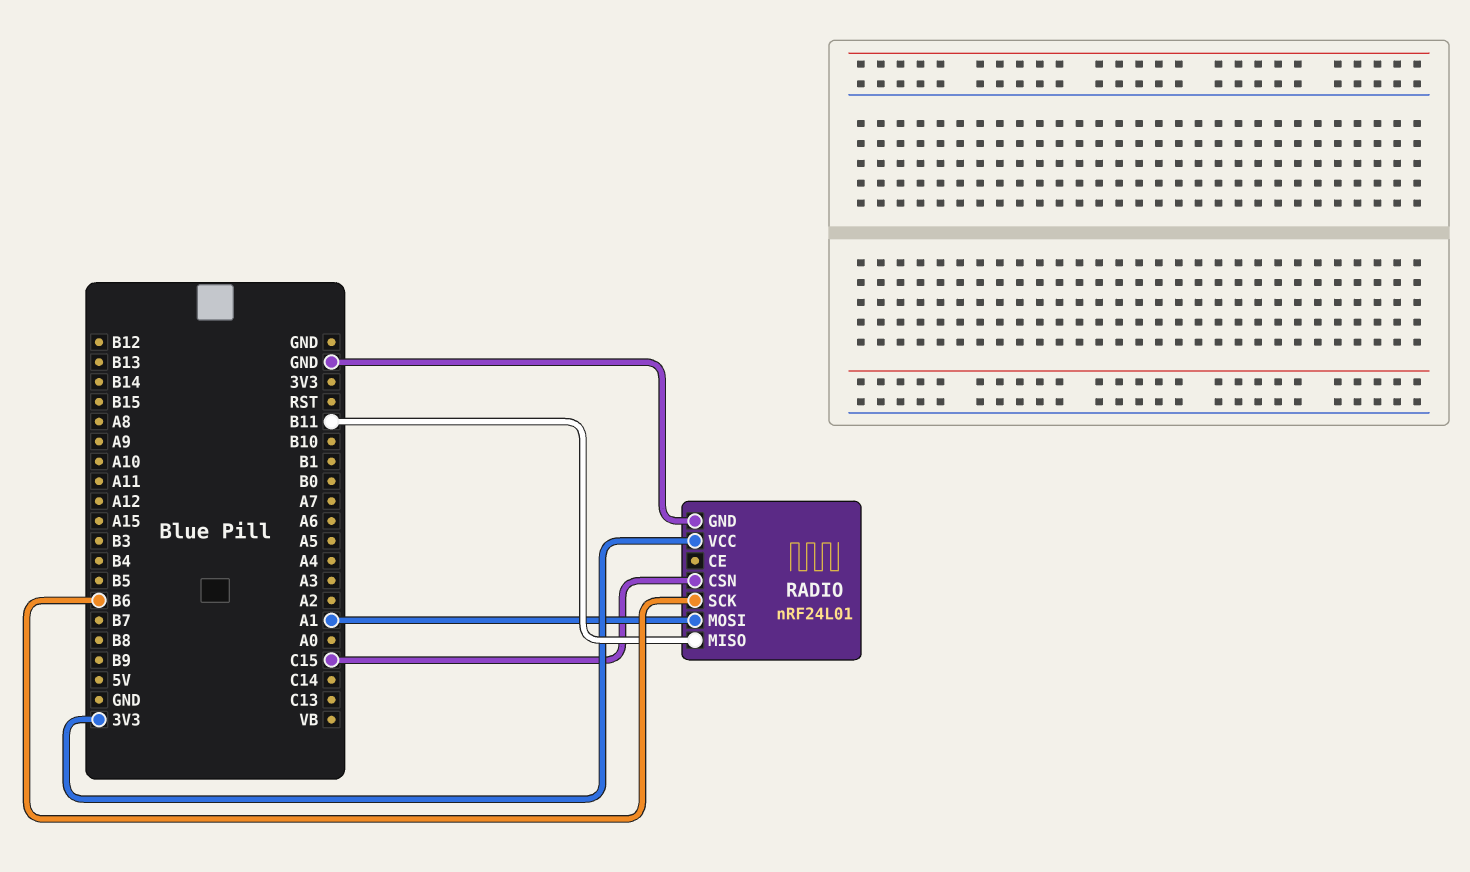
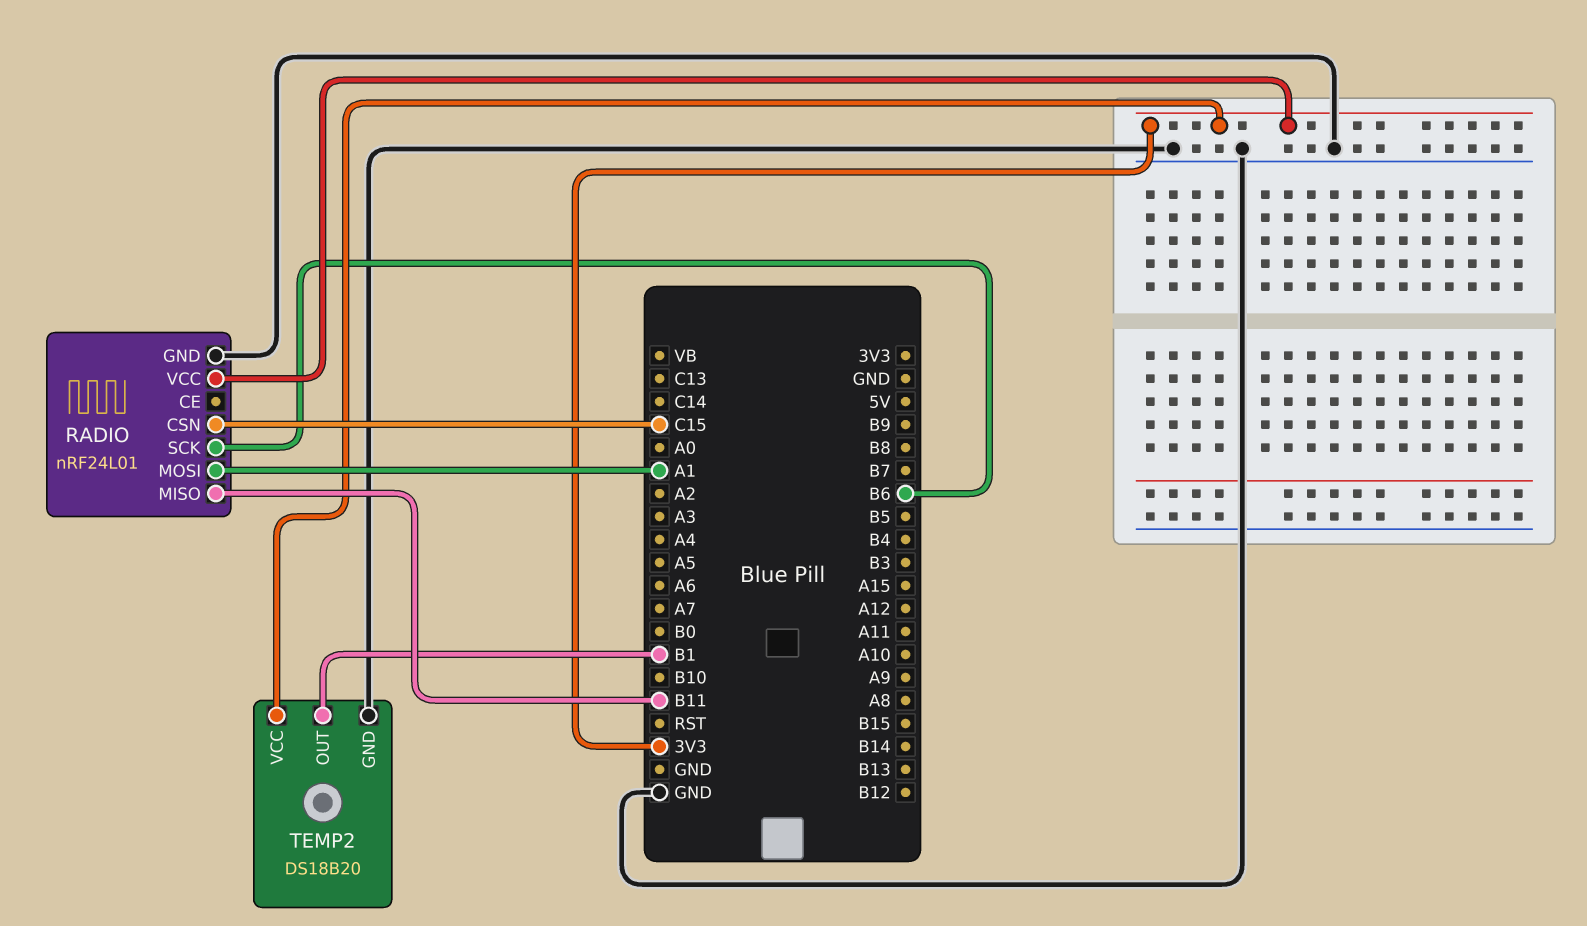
TEMP2: none -> DS18B20
TEMP2 pin GND: none -> GND
TEMP2 pin OUT: none -> B1
TEMP2 pin VCC: none -> 3V3

